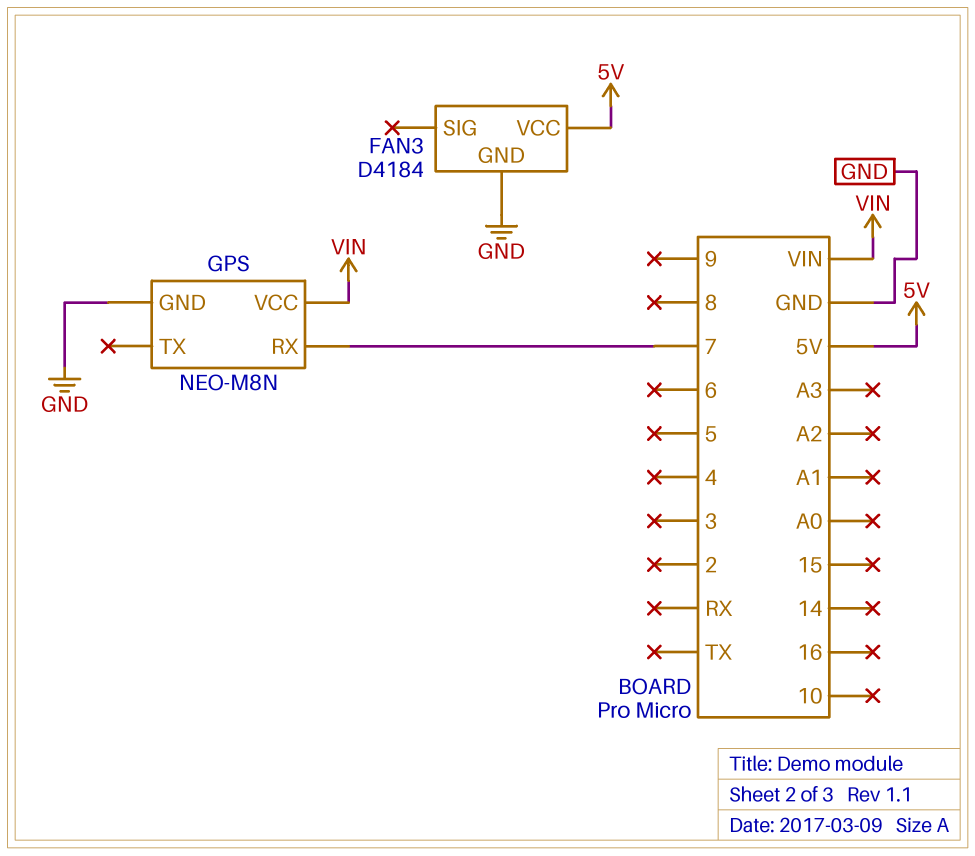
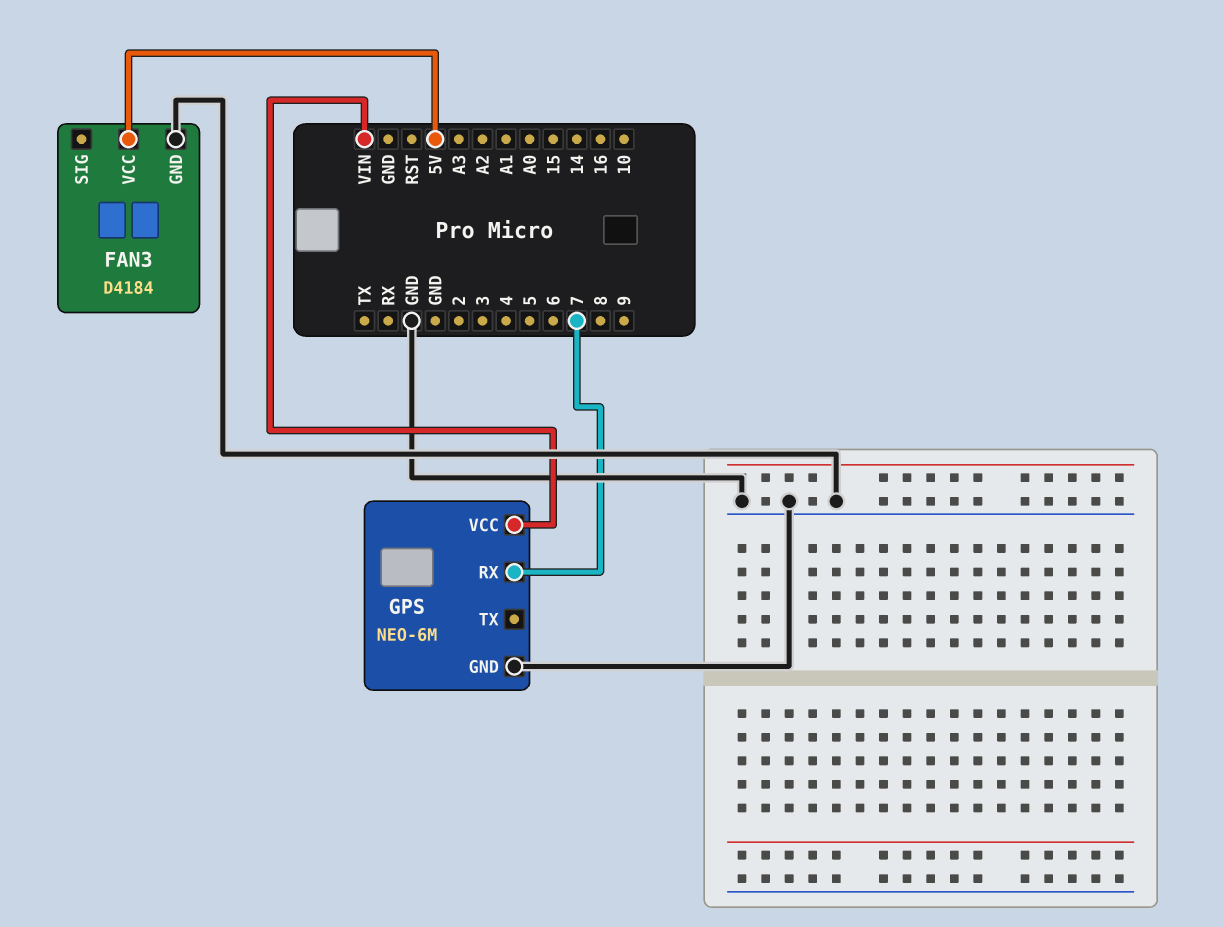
GPS: NEO-M8N -> NEO-6M

